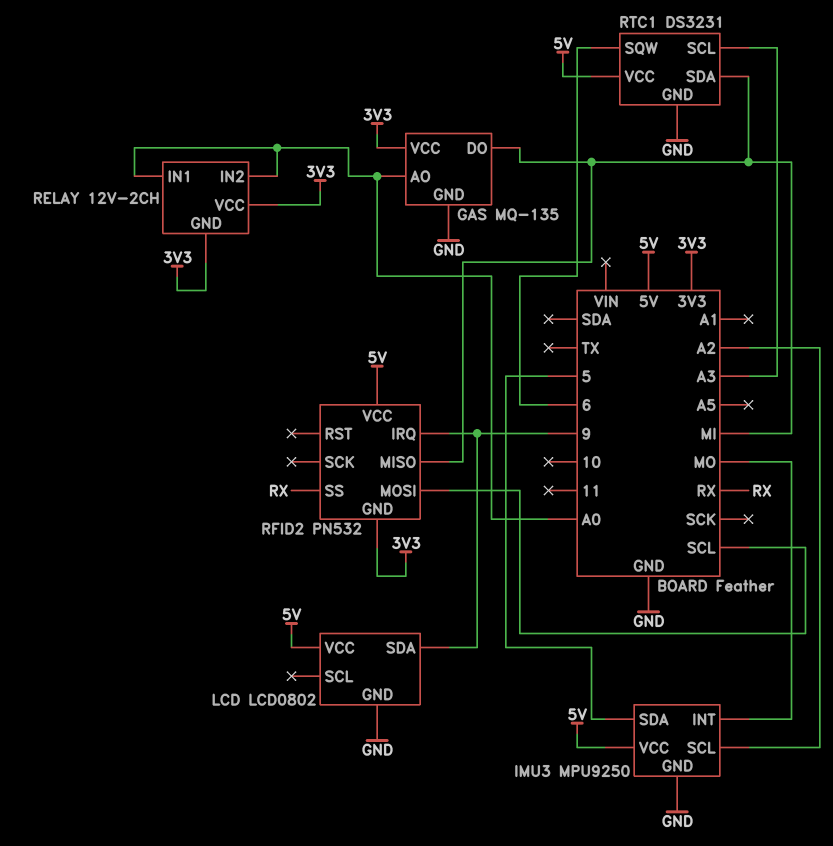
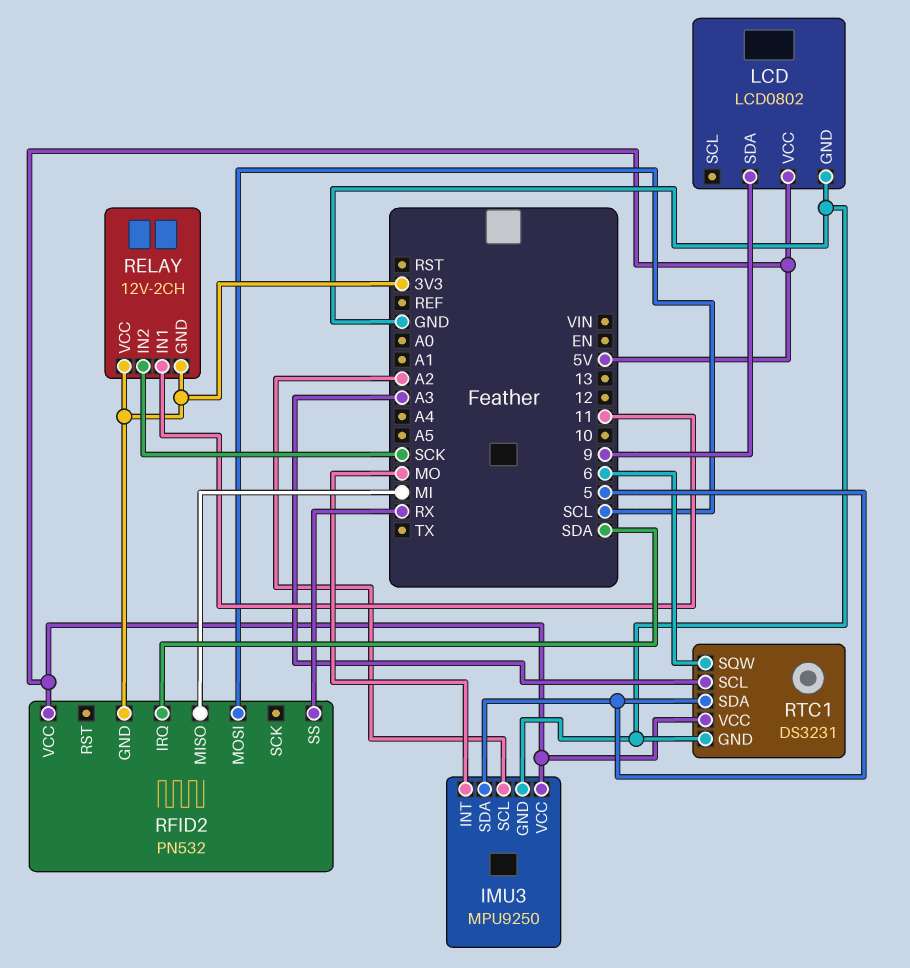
GAS: MQ-135 -> none
GAS pin AO: A0 -> none
GAS pin DO: MI -> none
GAS pin GND: GND -> none
GAS pin VCC: 3V3 -> none
RELAY pin IN1: A0 -> 11
RELAY pin IN2: A0 -> SCK
RFID2 pin IRQ: 9 -> SDA
RTC1 pin SDA: MI -> 5

